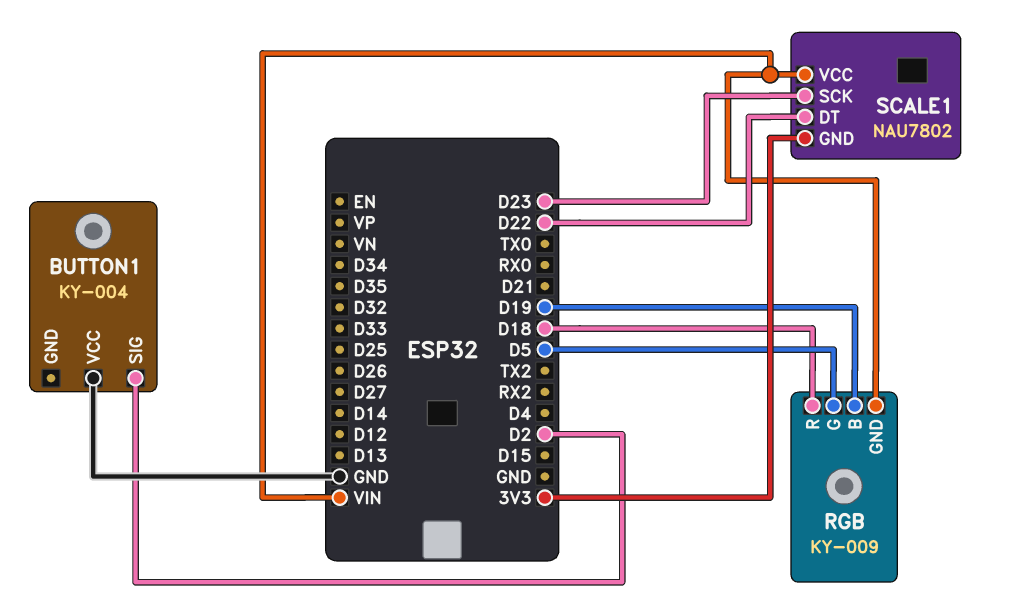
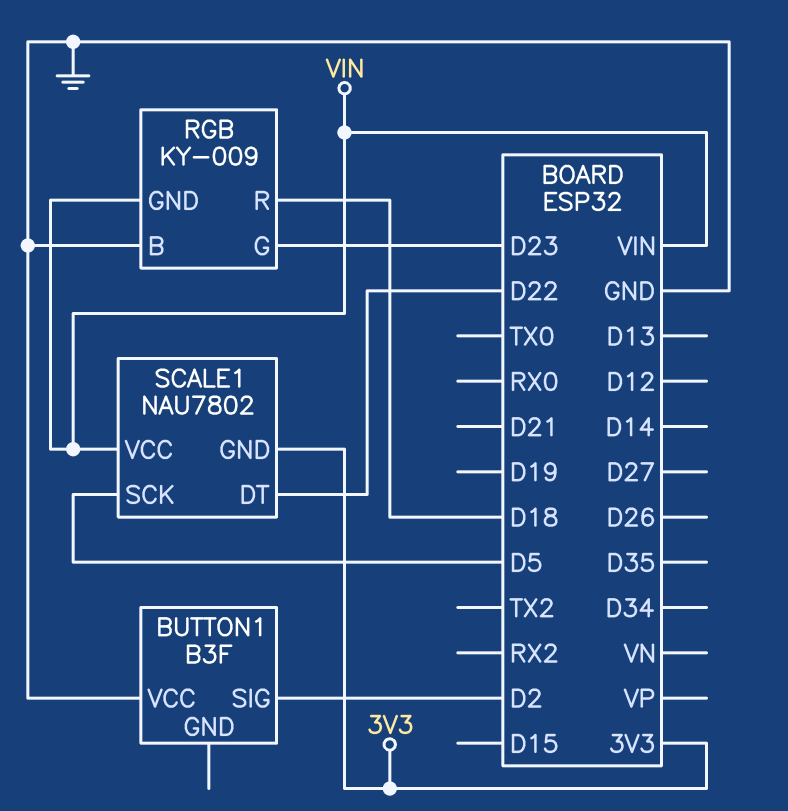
BUTTON1: KY-004 -> B3F
RGB pin B: D19 -> GND
RGB pin G: D5 -> D23
SCALE1 pin SCK: D23 -> D5

